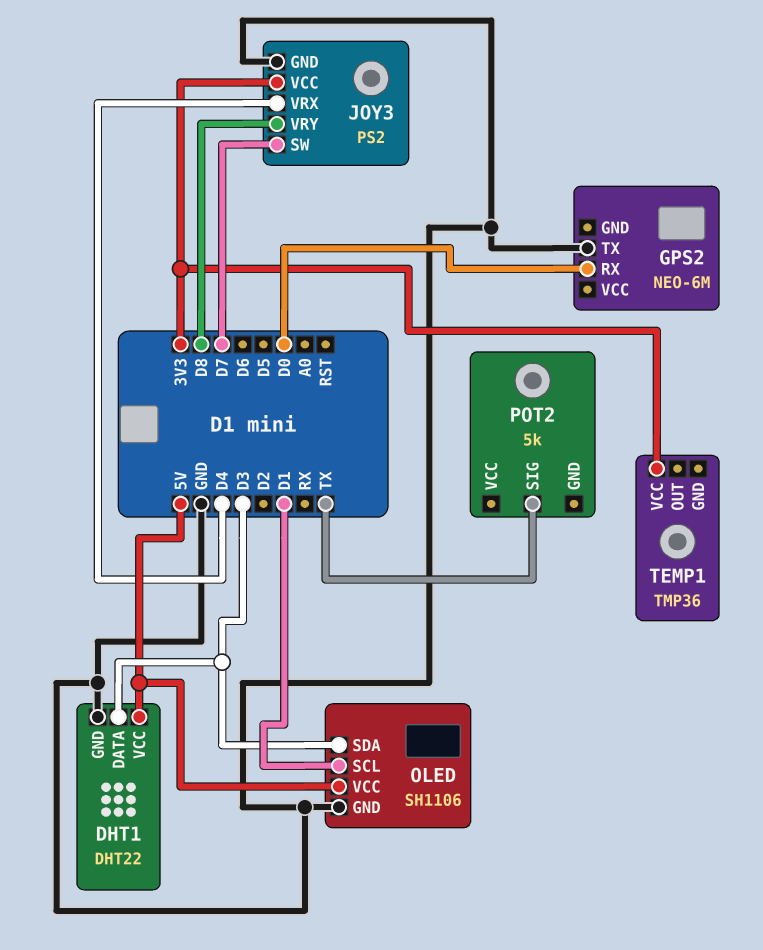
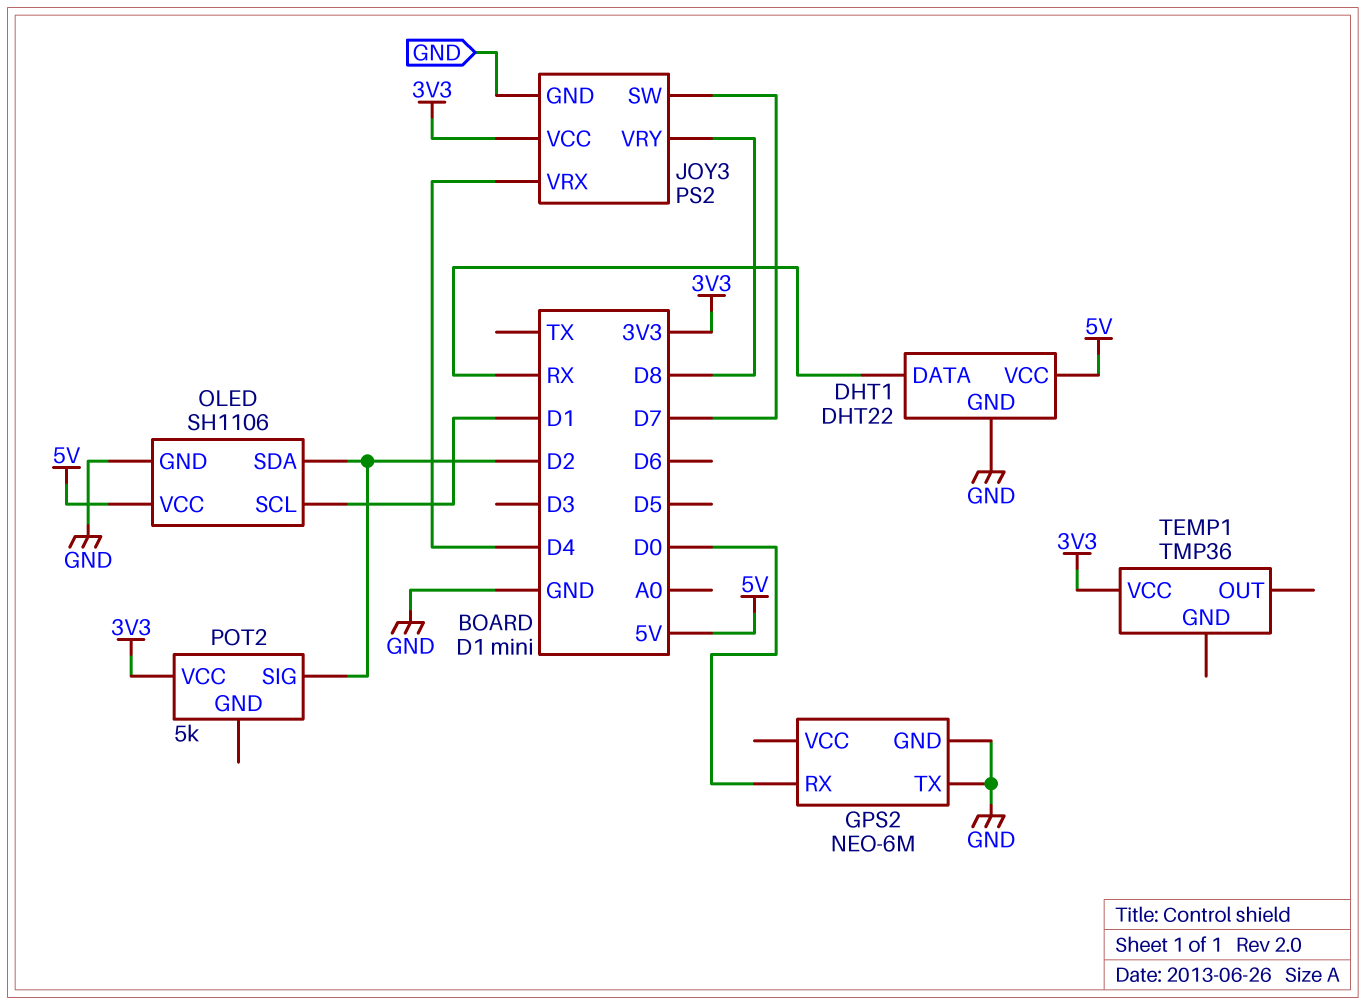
DHT1 pin DATA: D3 -> RX
GPS2 pin GND: none -> GND
OLED pin SDA: D3 -> D2
POT2 pin SIG: TX -> D2
POT2 pin VCC: none -> 3V3

